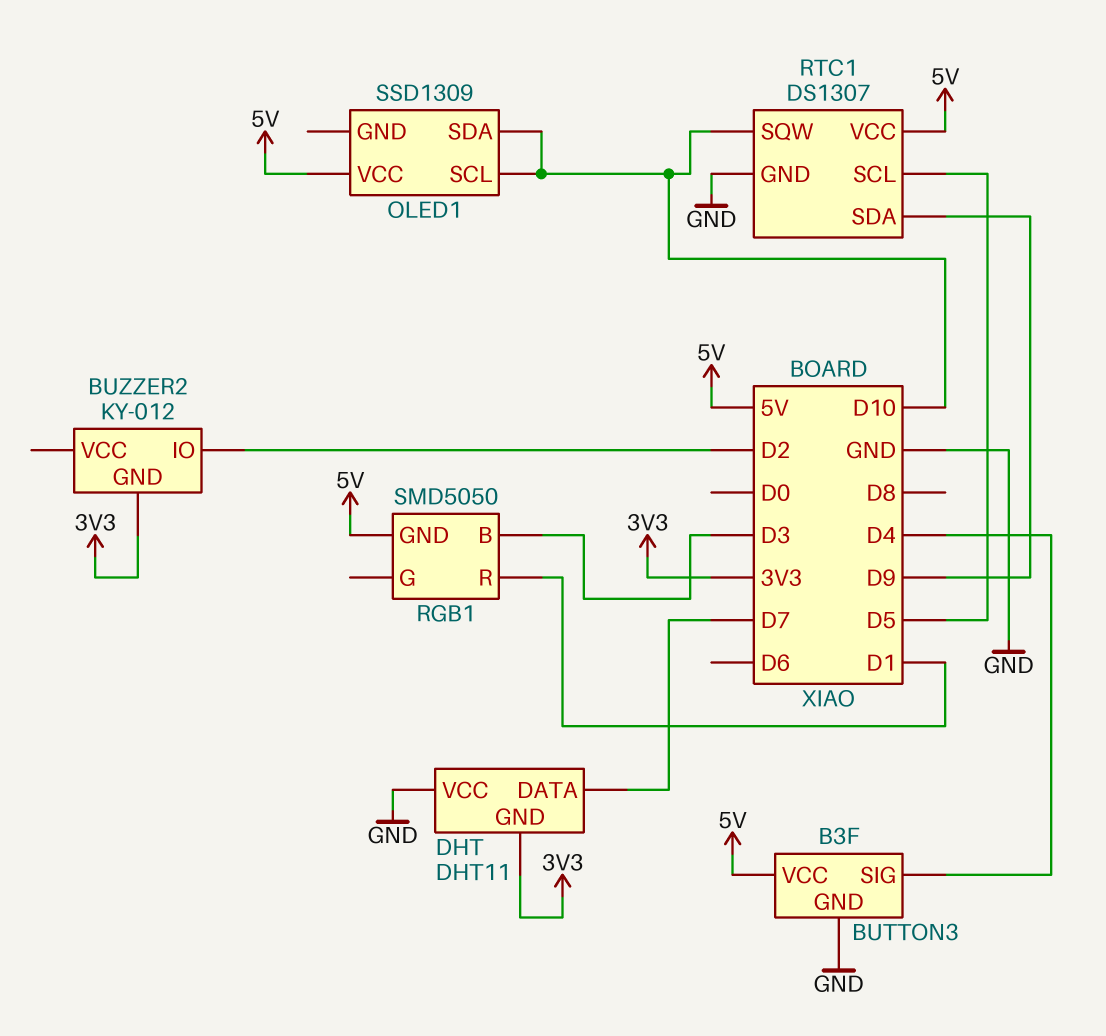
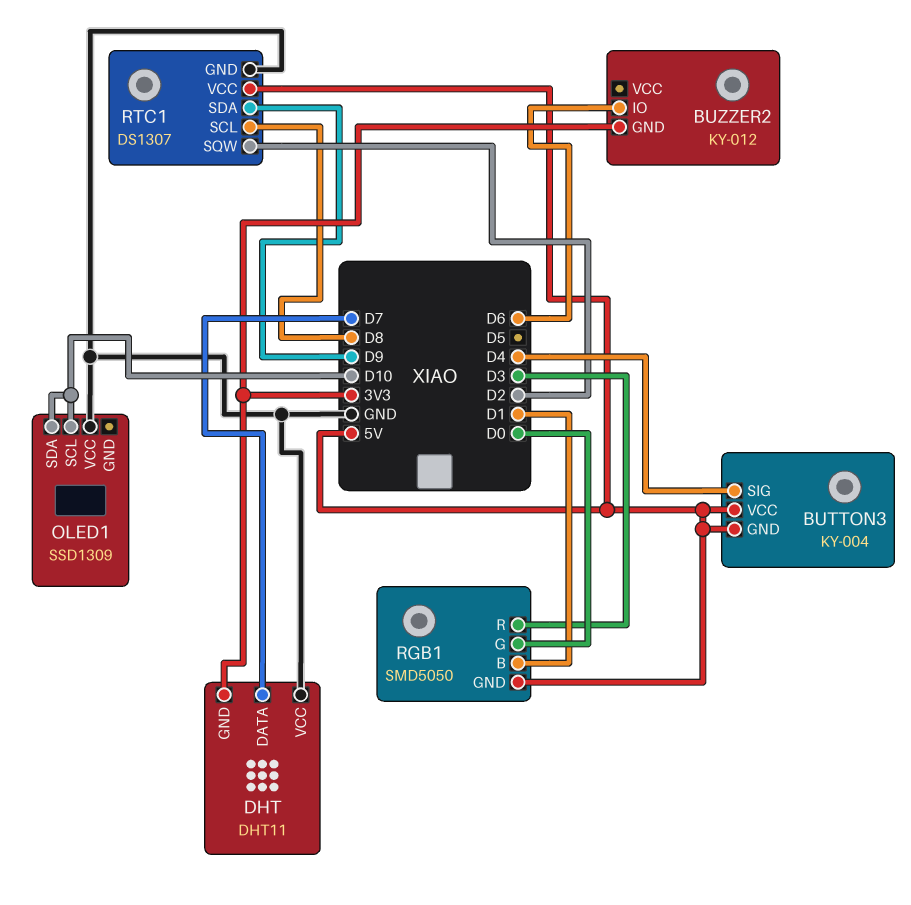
BUTTON3: B3F -> KY-004
BUTTON3 pin GND: GND -> 5V
BUZZER2 pin IO: D2 -> D6
OLED1 pin VCC: 5V -> GND
RGB1 pin B: D3 -> D1
RGB1 pin G: none -> D0
RGB1 pin R: D1 -> D3
RTC1 pin SCL: D5 -> D8
RTC1 pin SQW: D10 -> D2

